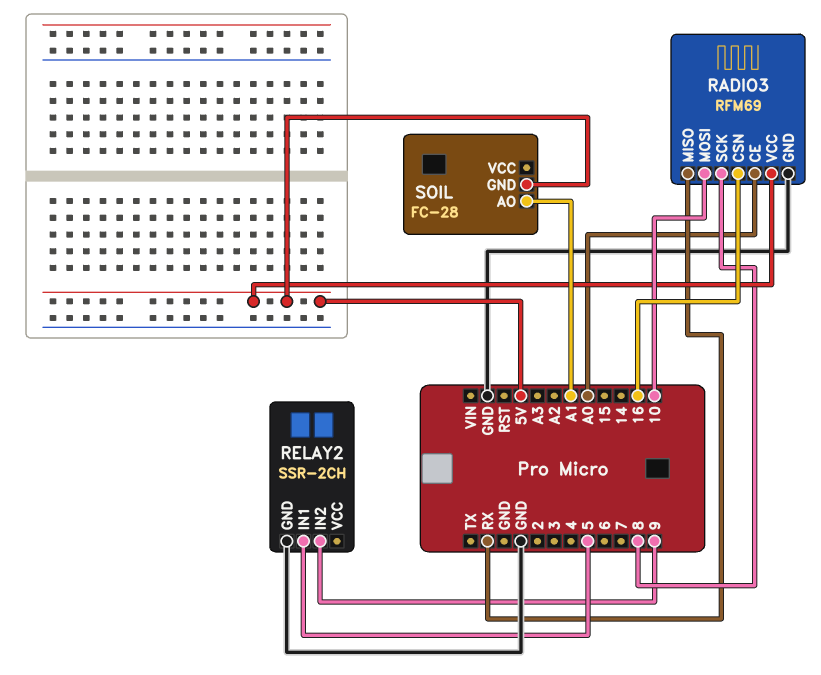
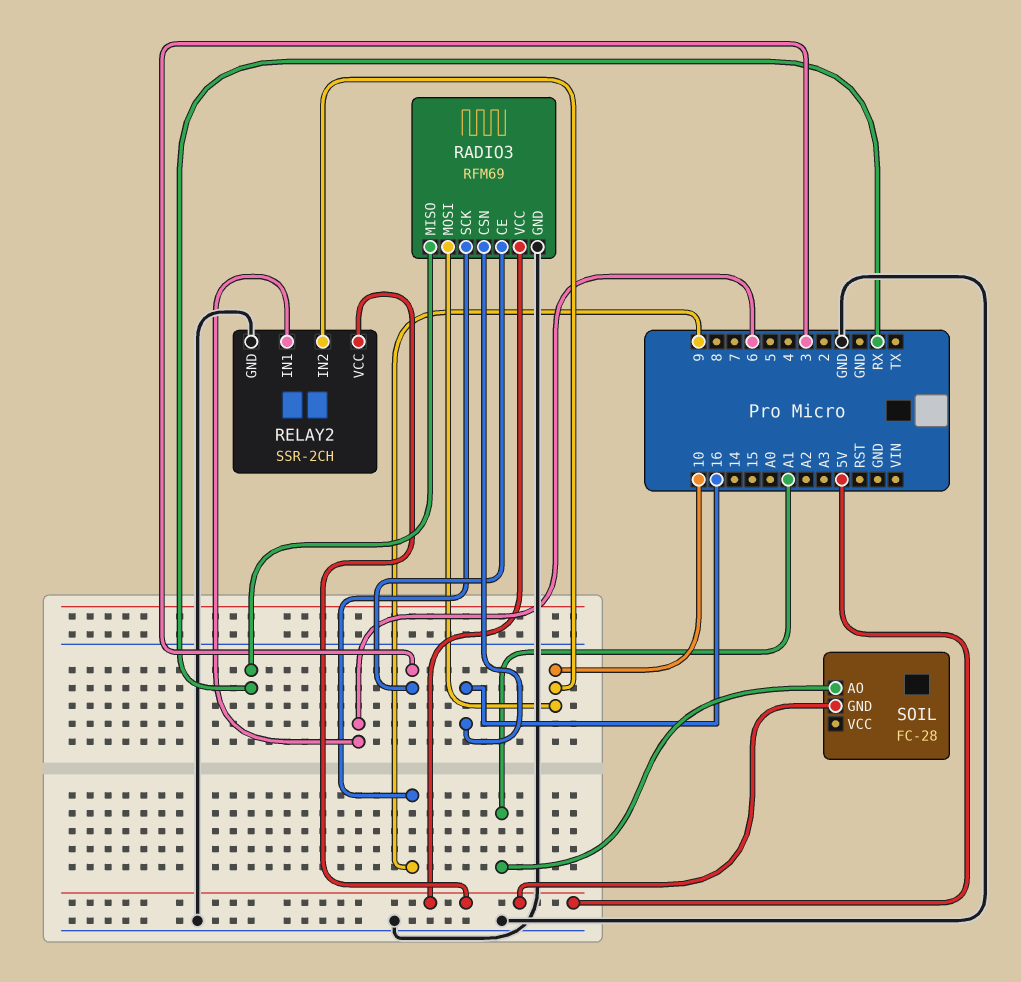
RADIO3 pin CE: A0 -> 3
RADIO3 pin SCK: 8 -> 9
RELAY2 pin IN1: 5 -> 6
RELAY2 pin IN2: 9 -> 10
RELAY2 pin VCC: none -> 5V

